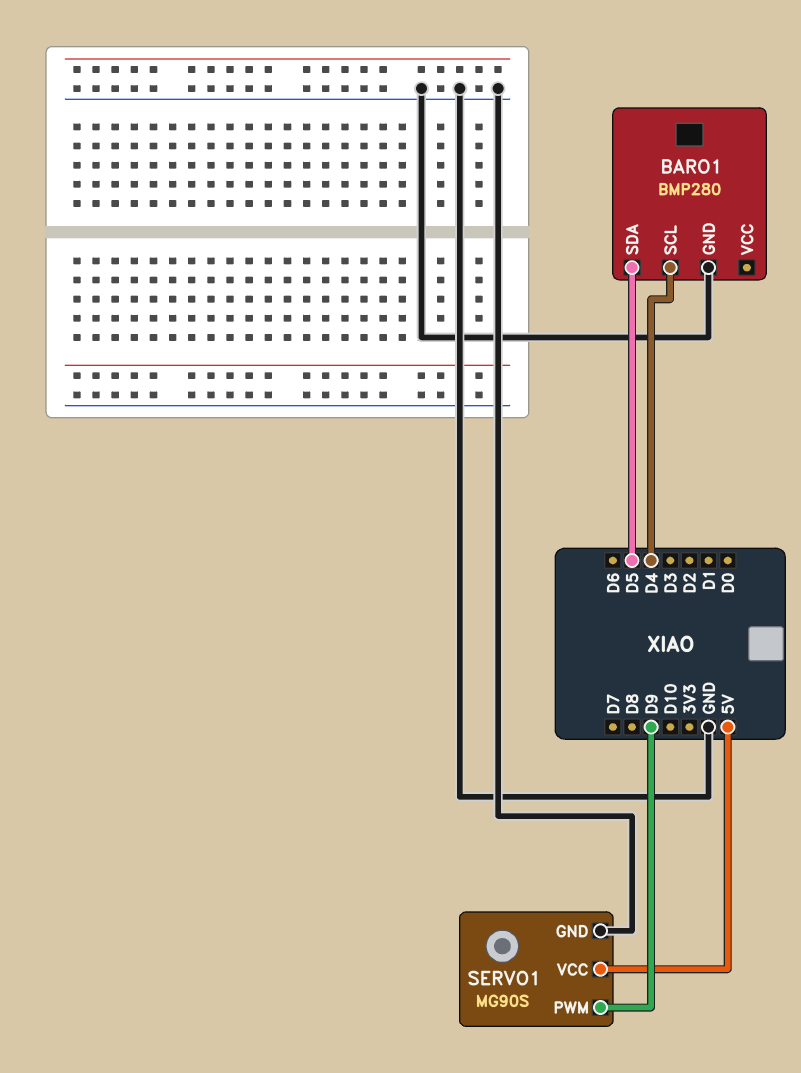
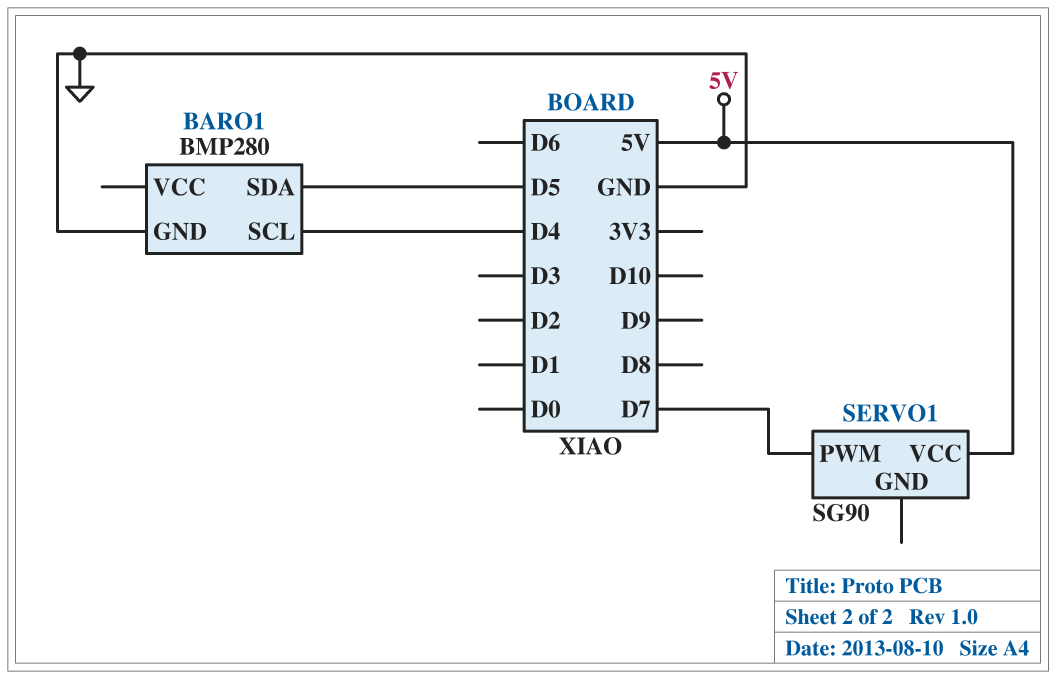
SERVO1: MG90S -> SG90
SERVO1 pin GND: GND -> none
SERVO1 pin PWM: D9 -> D7

